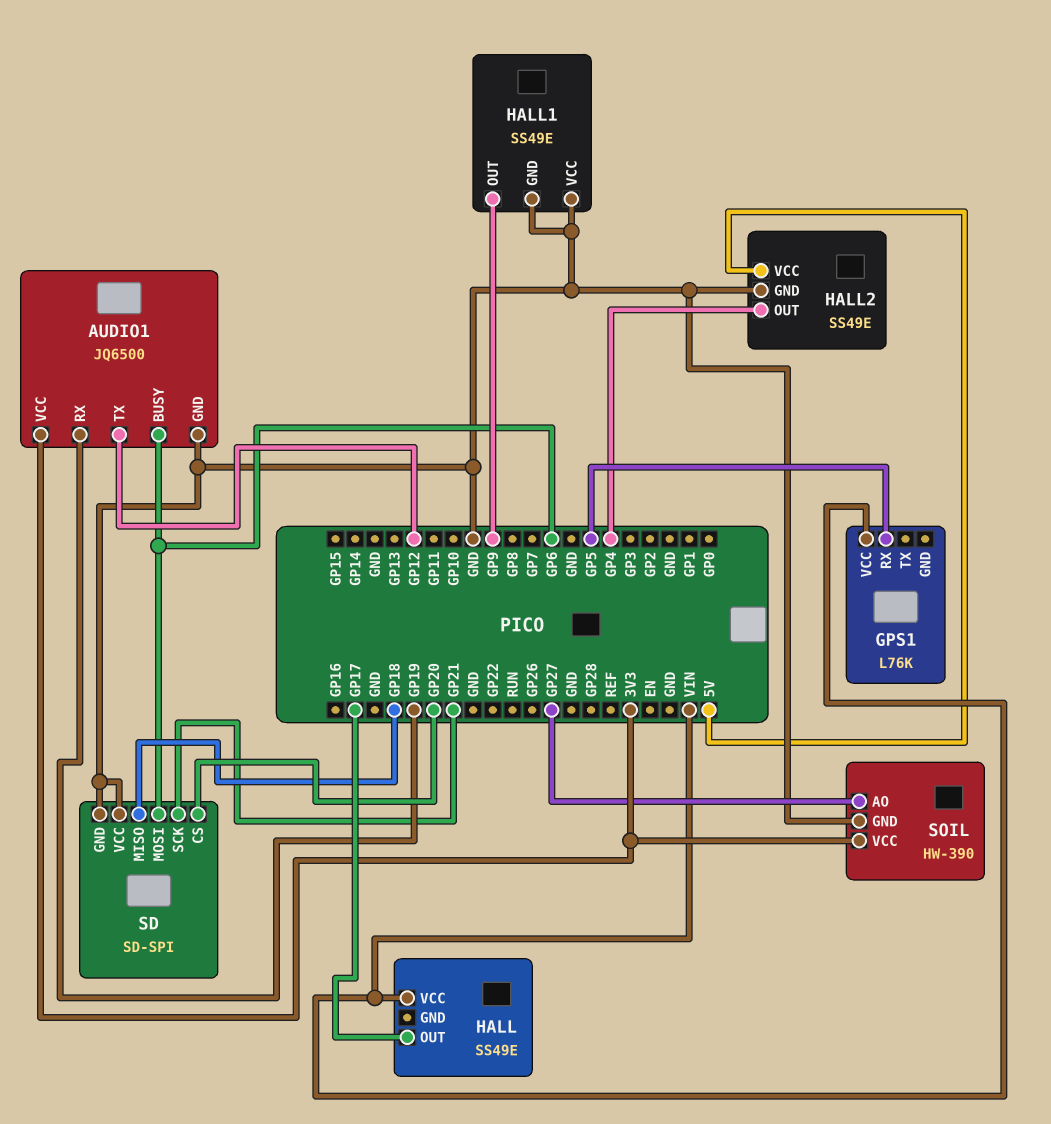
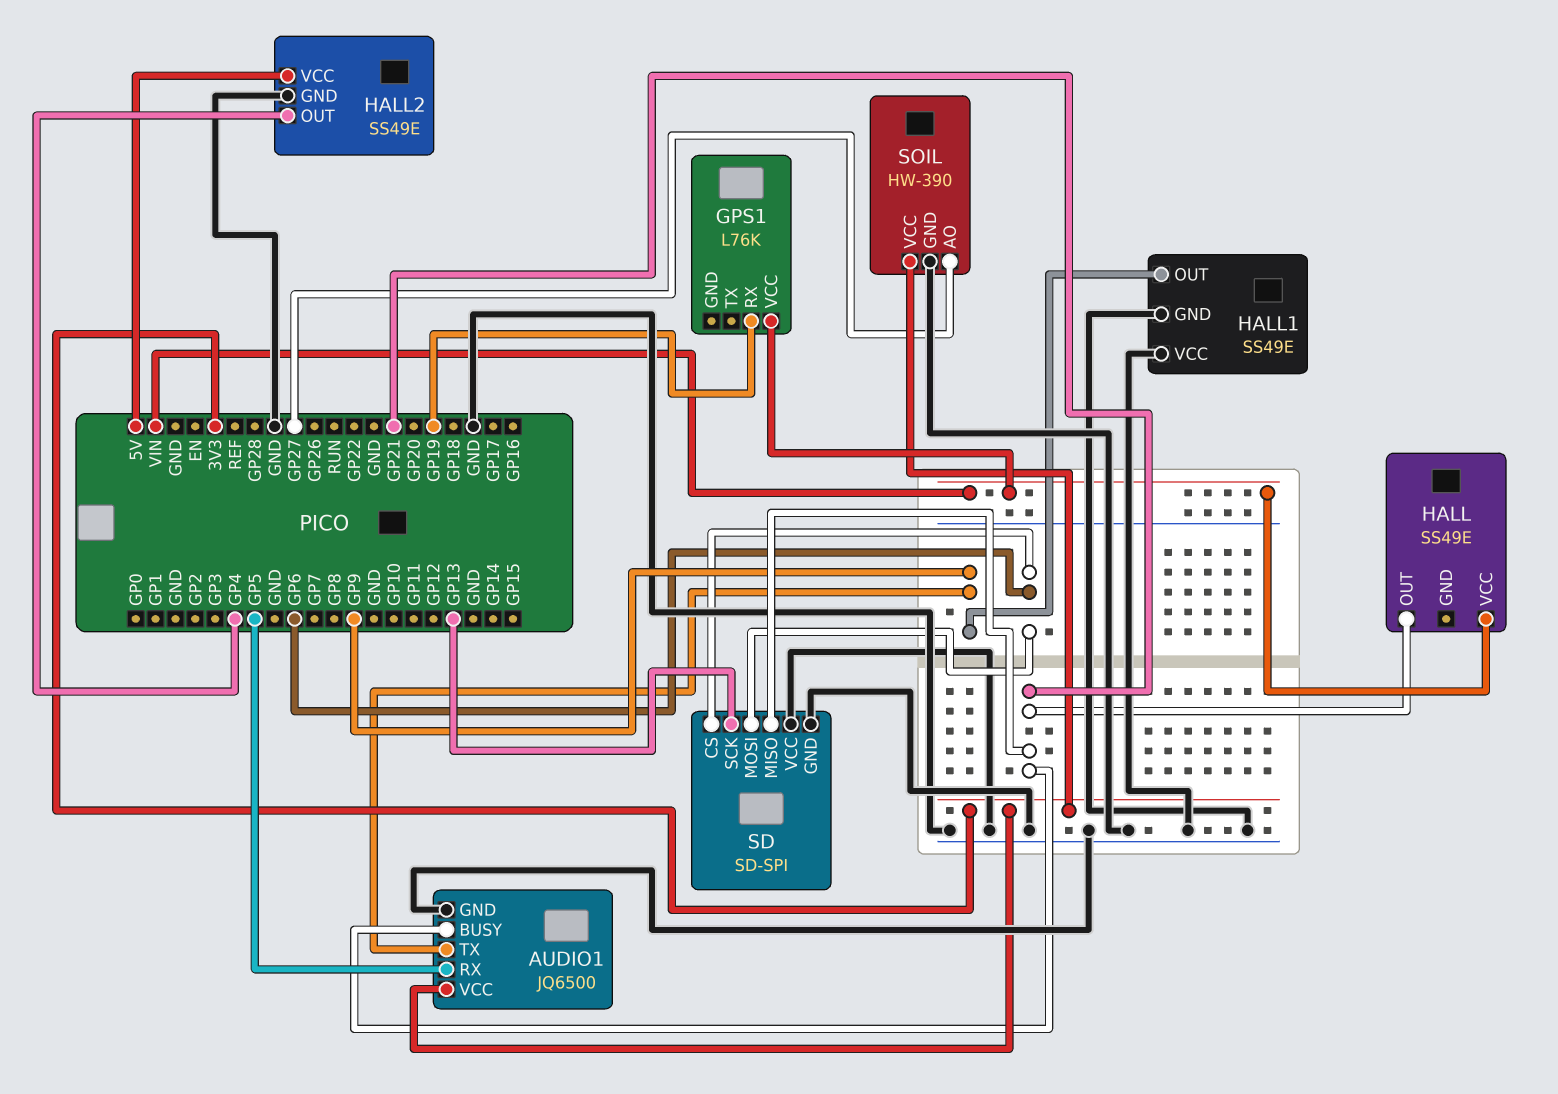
AUDIO1 pin BUSY: GP6 -> GP21
AUDIO1 pin RX: GP19 -> GP5
AUDIO1 pin TX: GP12 -> GP9
GPS1 pin RX: GP5 -> GP19
HALL pin OUT: GP17 -> GP21
SD pin CS: GP20 -> GP6
SD pin MISO: GP18 -> GP21
SD pin SCK: GP21 -> GP13

